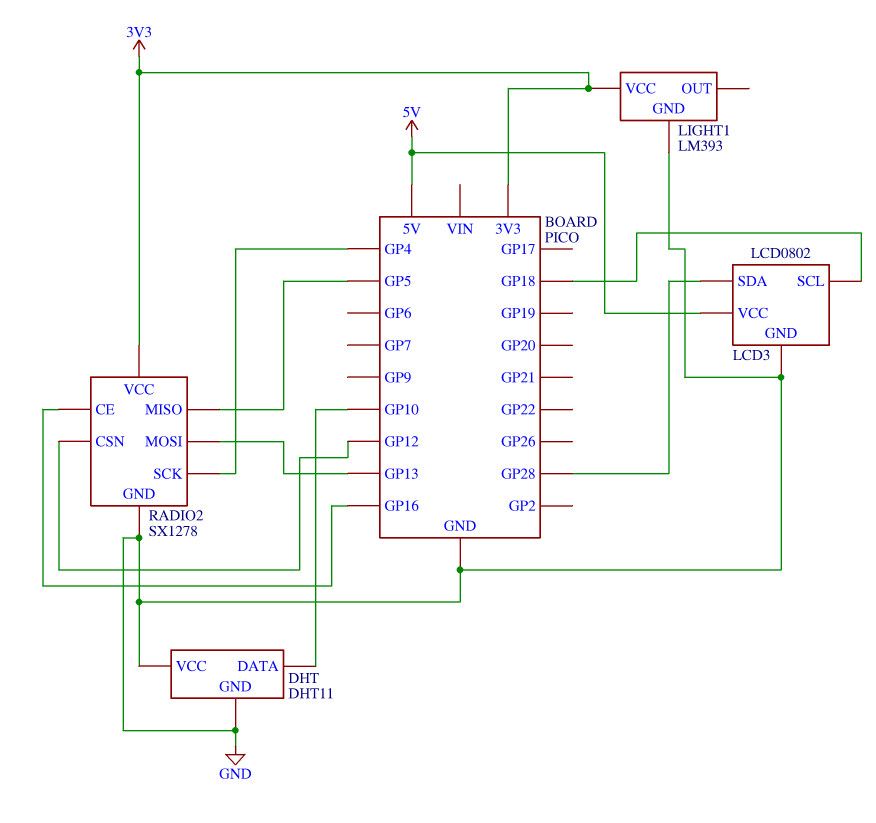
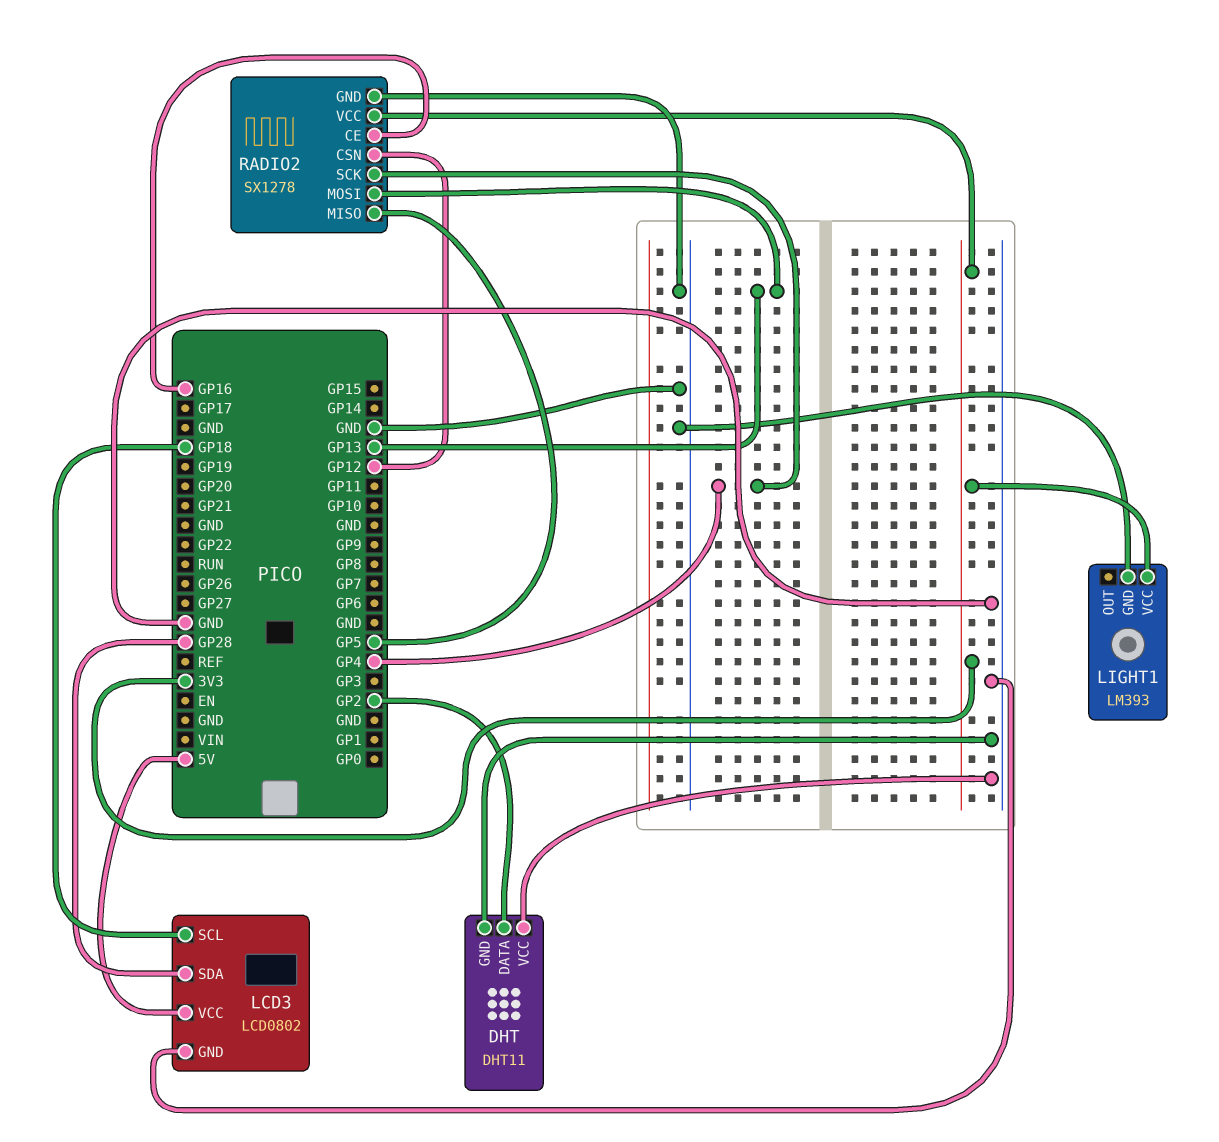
DHT pin DATA: GP10 -> GP2

